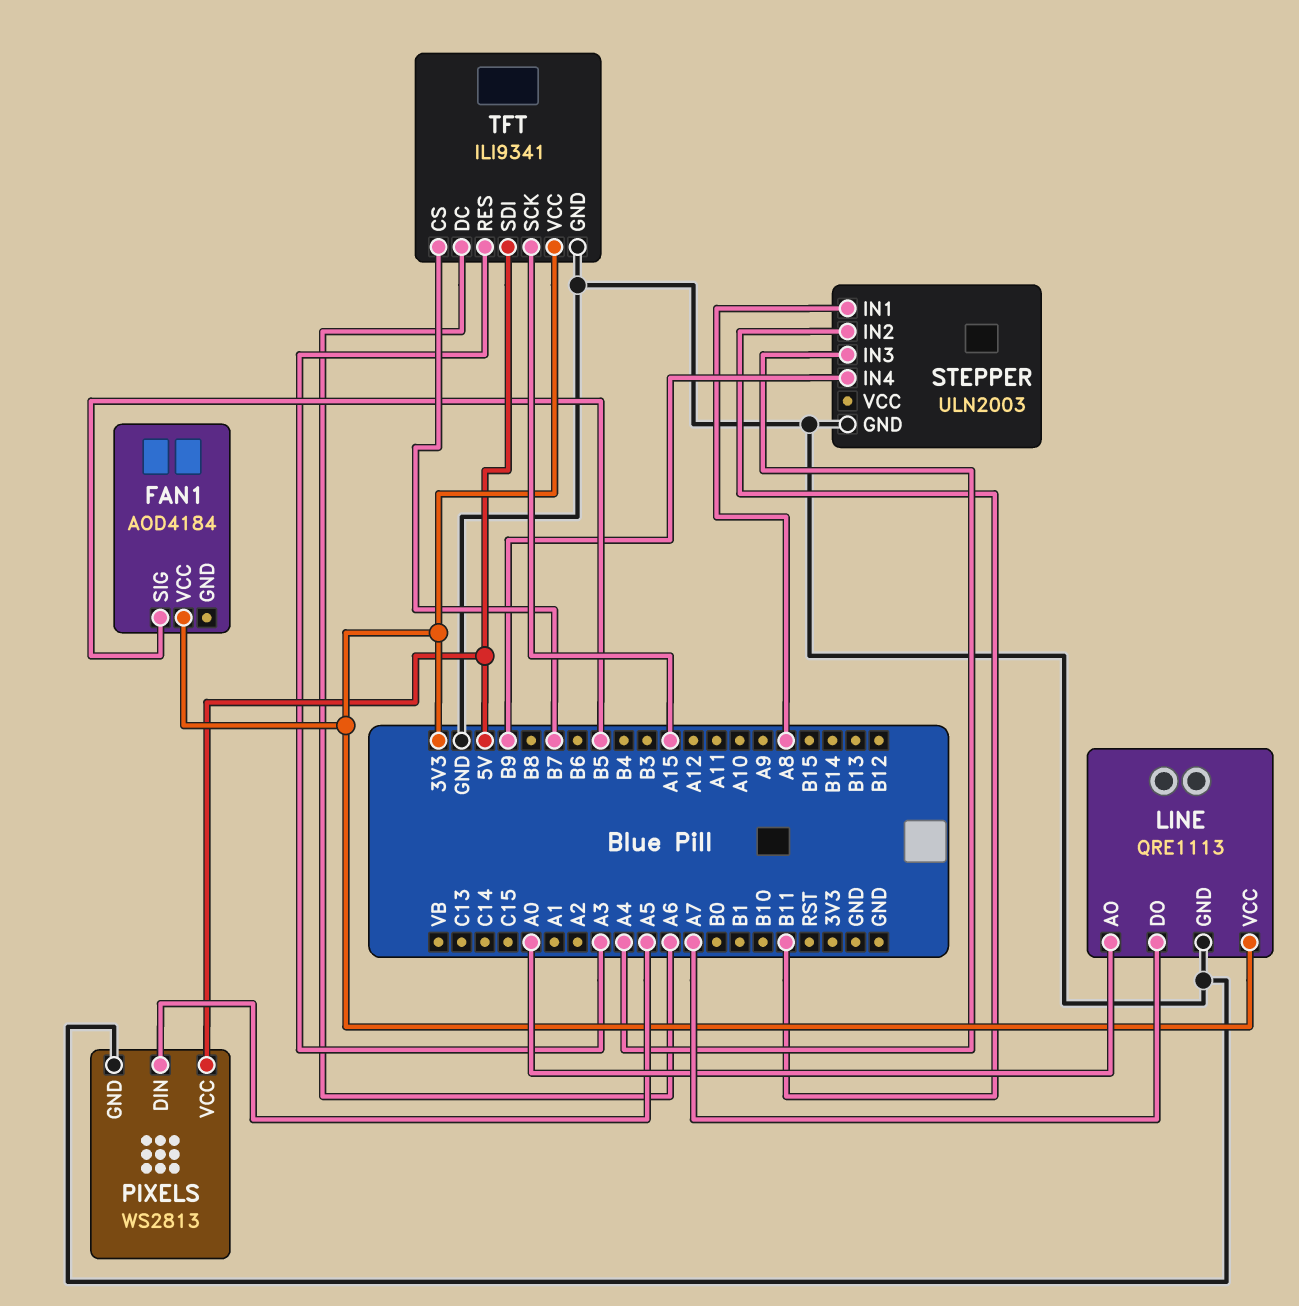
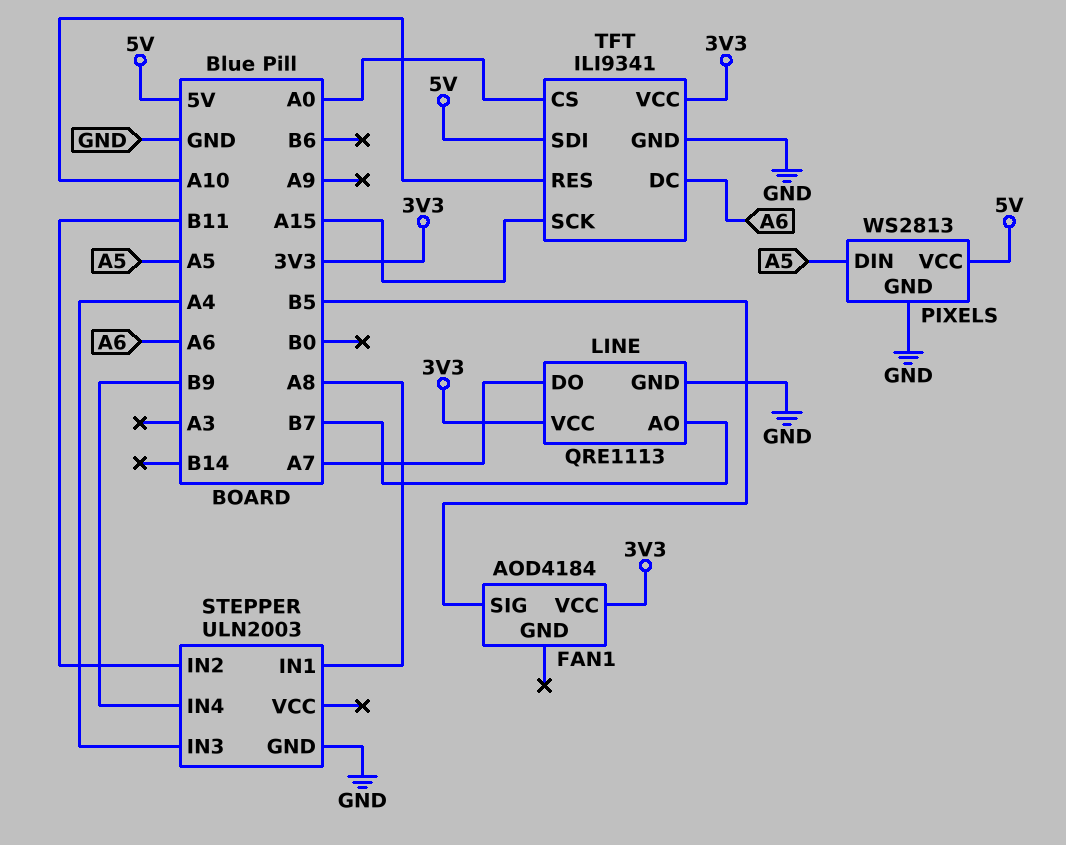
LINE pin AO: A0 -> B7
TFT pin CS: B7 -> A0
TFT pin RES: A3 -> A10

